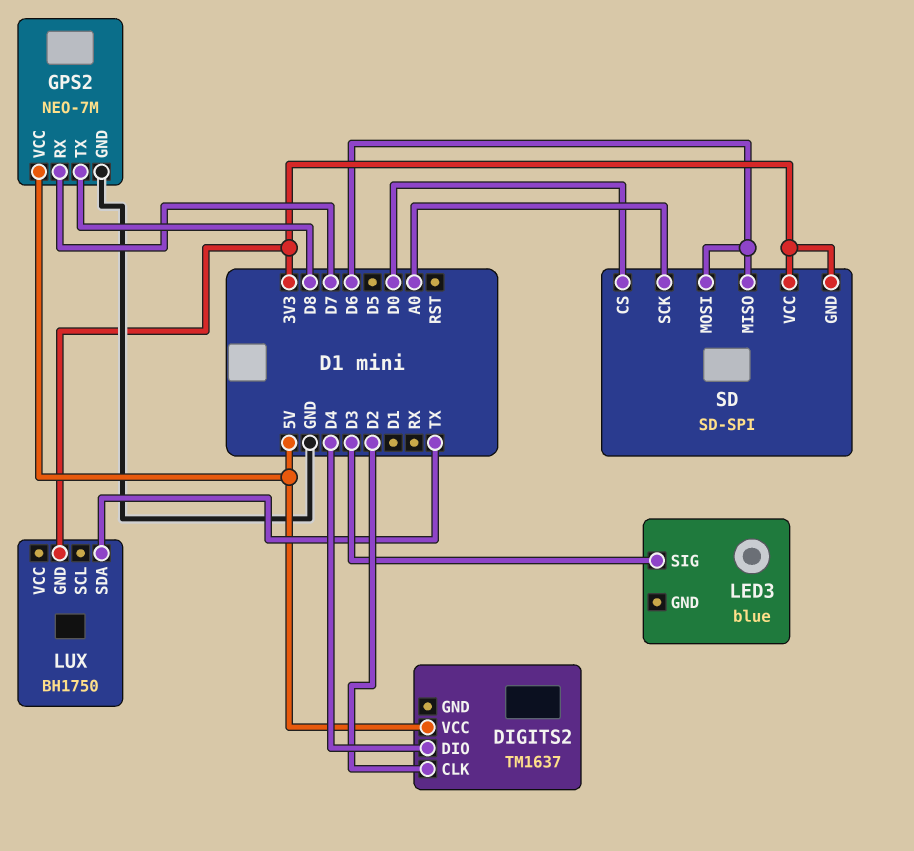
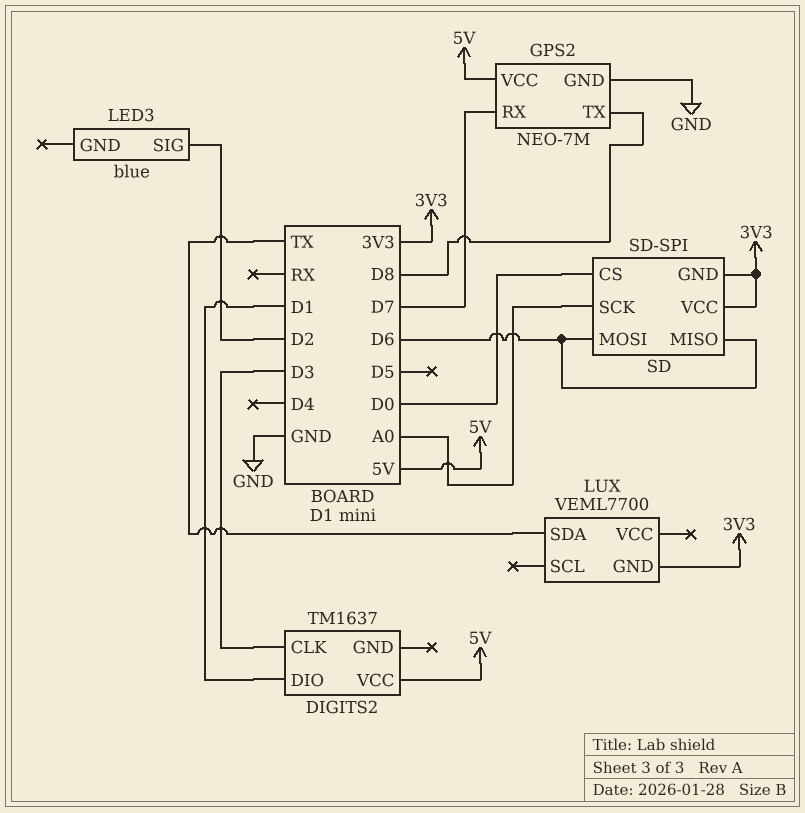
DIGITS2 pin CLK: D2 -> D3
DIGITS2 pin DIO: D4 -> D1
LED3 pin SIG: D3 -> D2
LUX: BH1750 -> VEML7700

